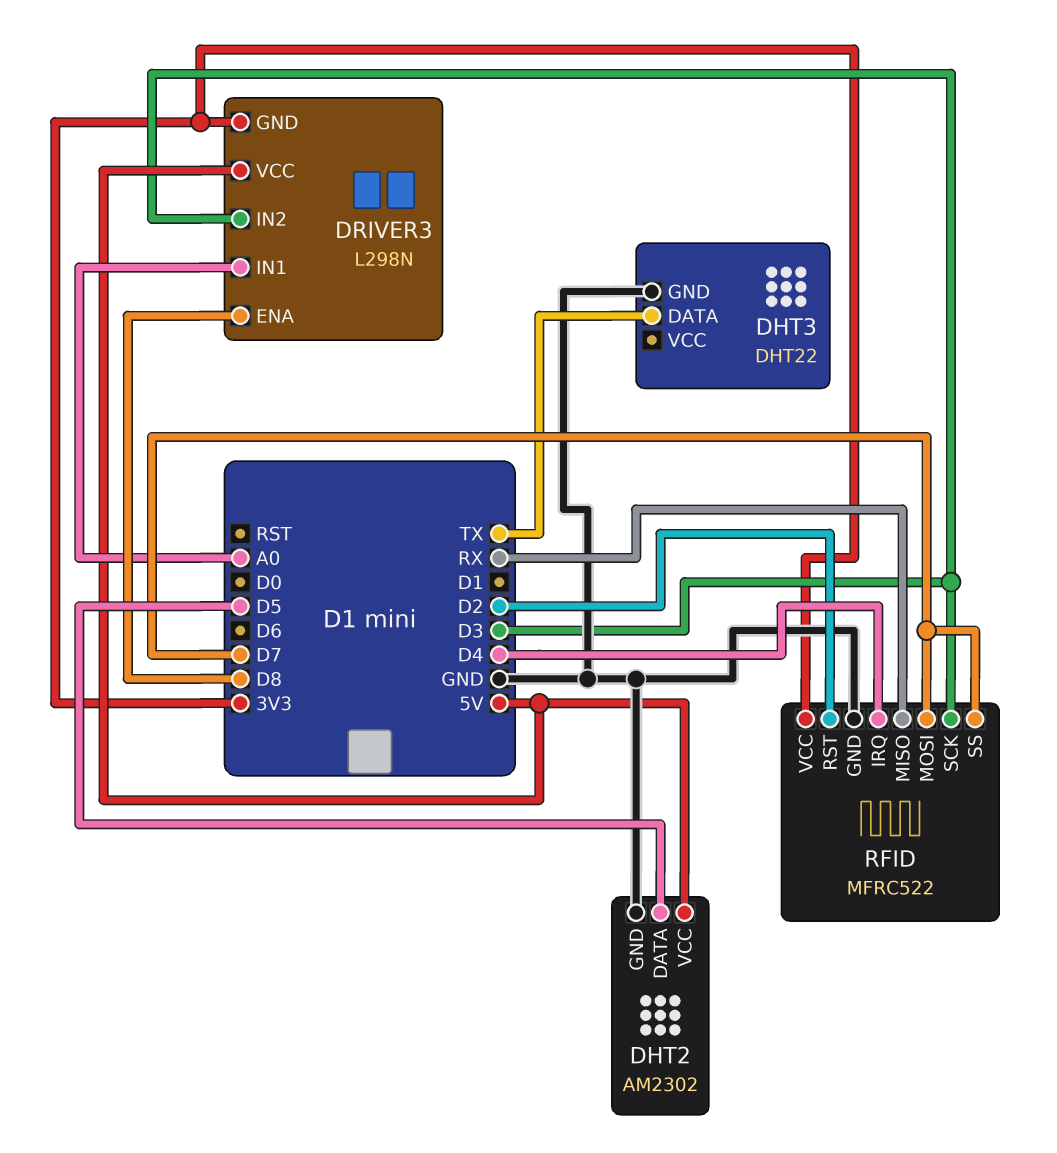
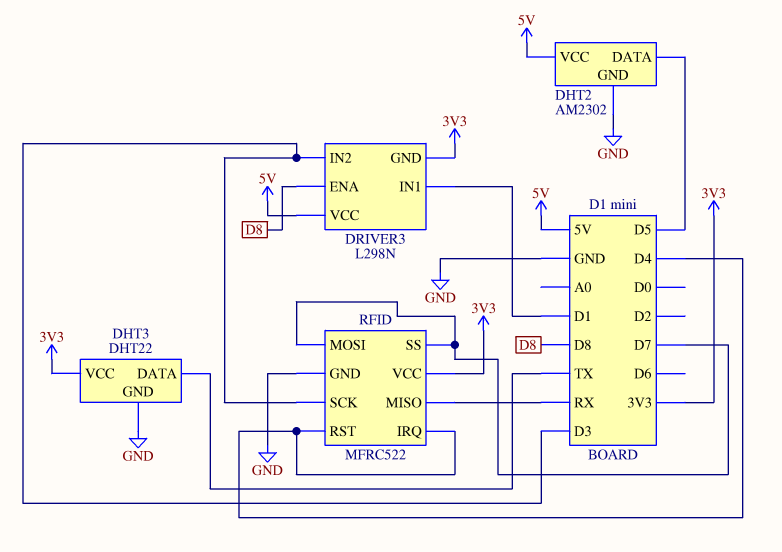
DHT3 pin VCC: none -> 3V3
DRIVER3 pin IN1: A0 -> D1
RFID pin RST: D2 -> D4

